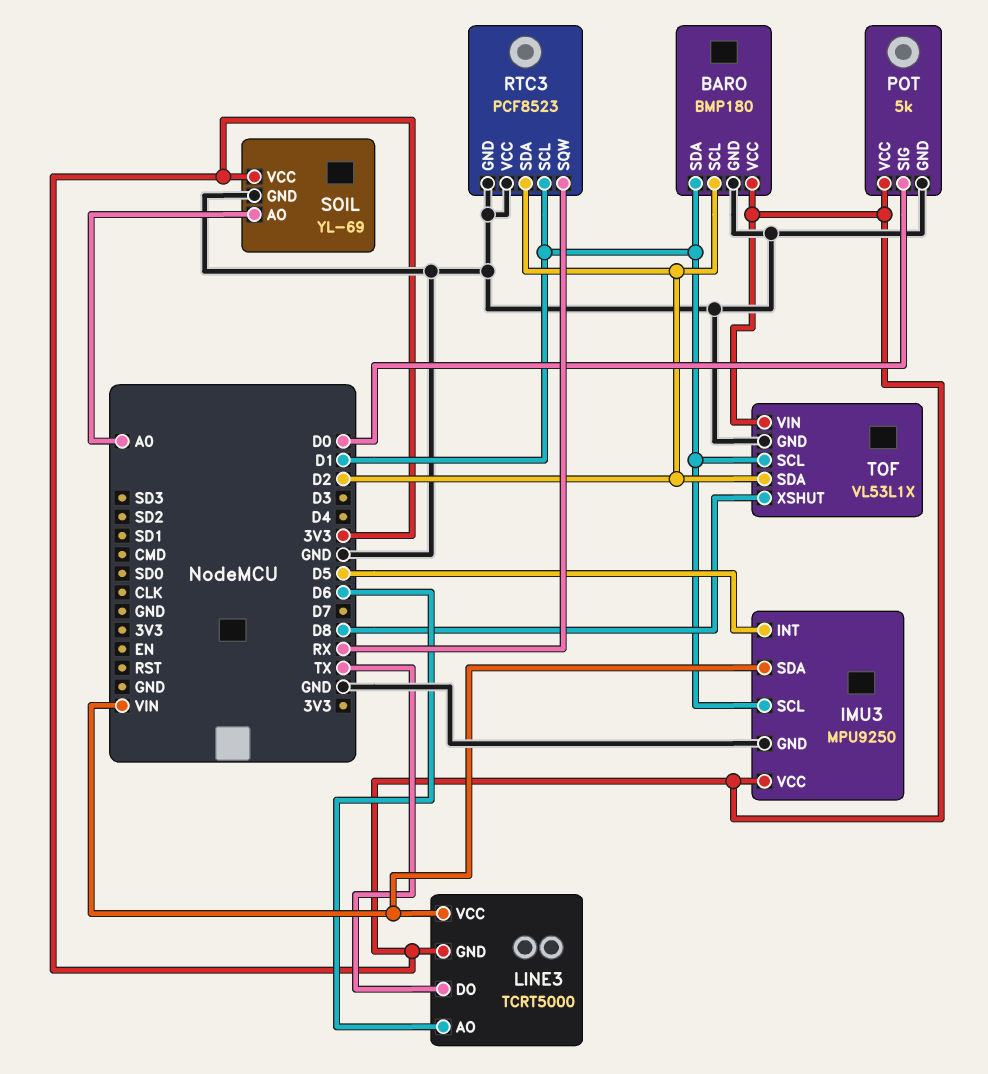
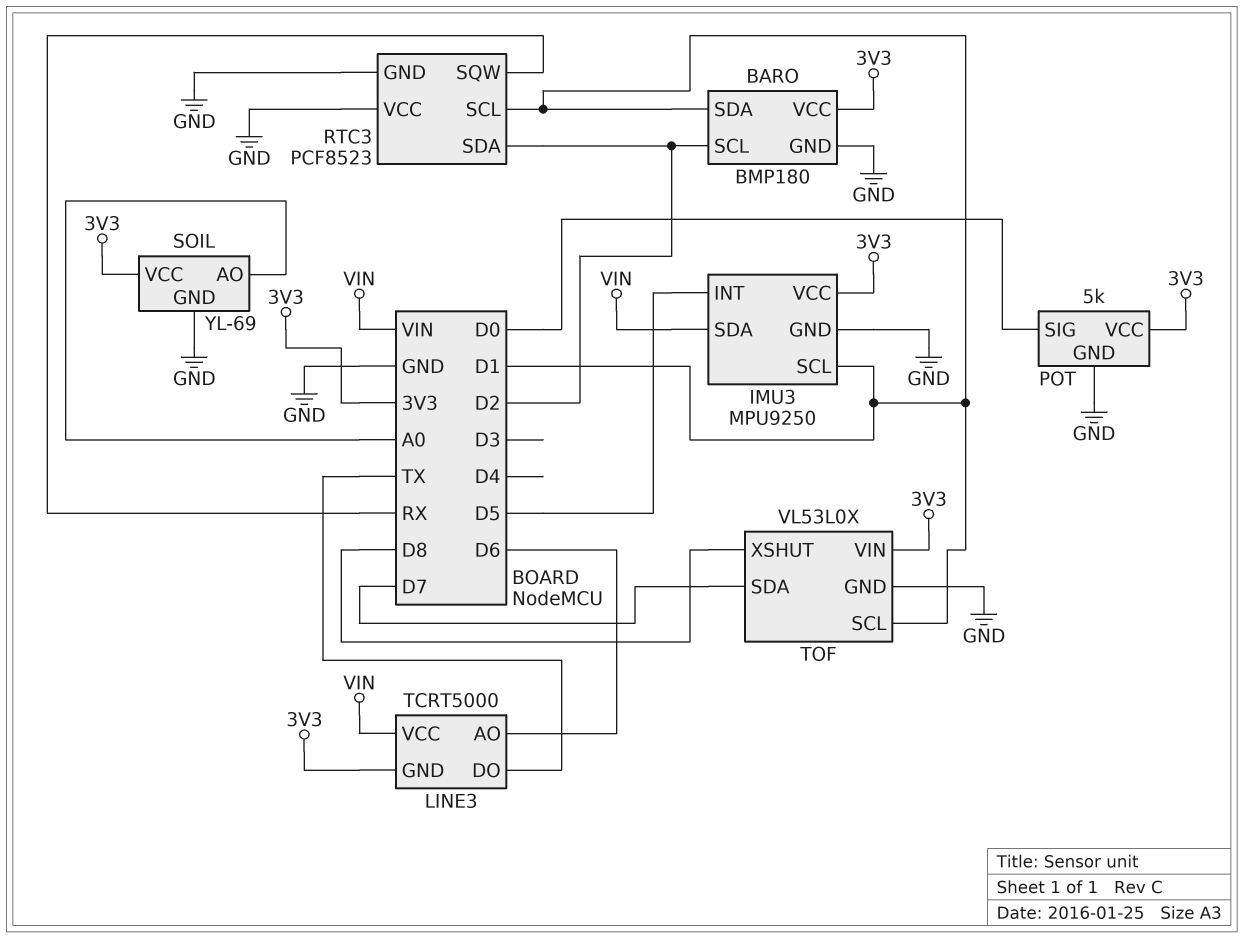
TOF: VL53L1X -> VL53L0X
TOF pin SDA: D2 -> D7

